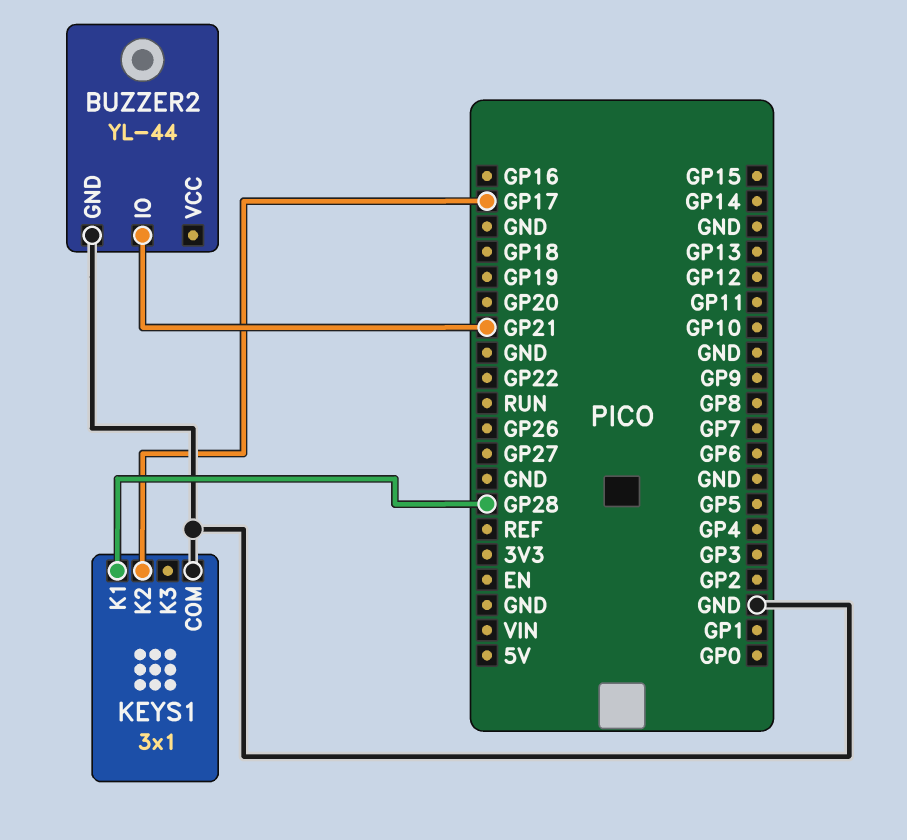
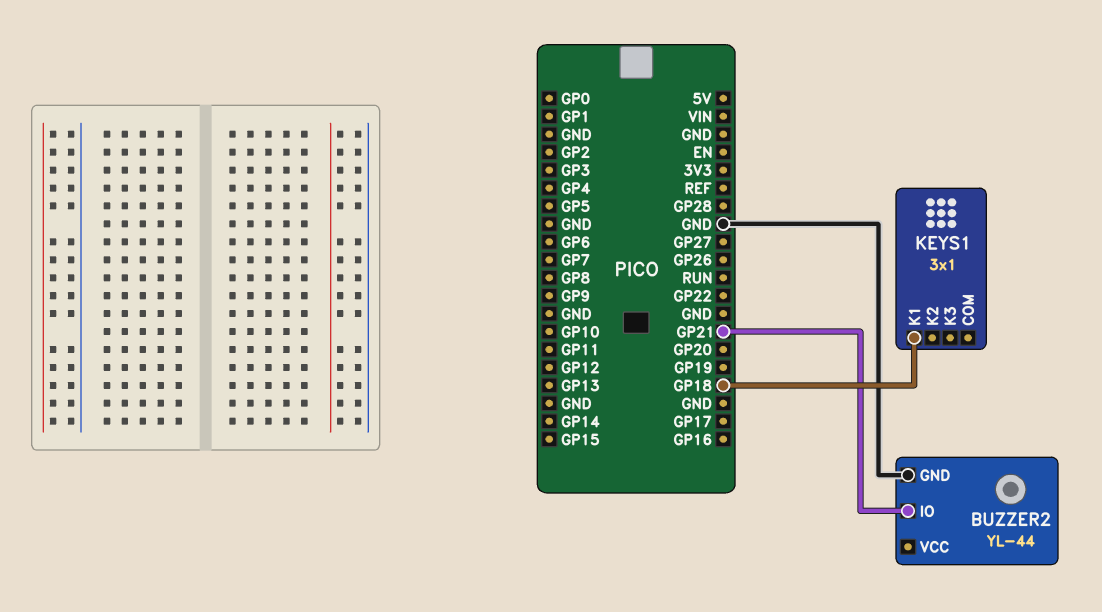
KEYS1 pin COM: GND -> none
KEYS1 pin K1: GP28 -> GP18
KEYS1 pin K2: GP17 -> none

